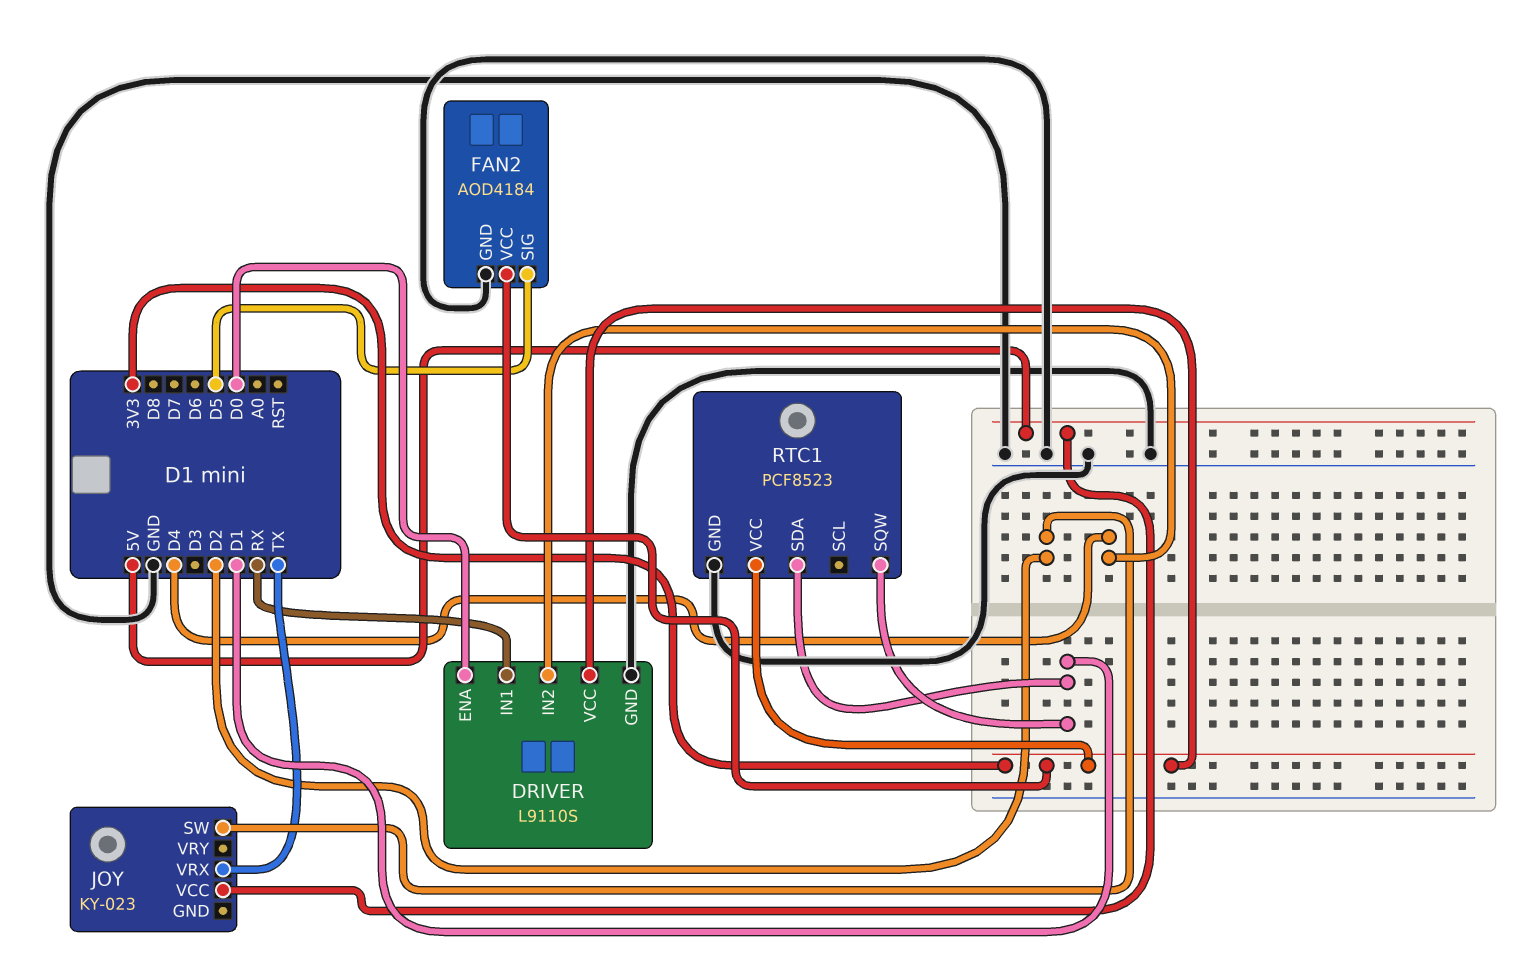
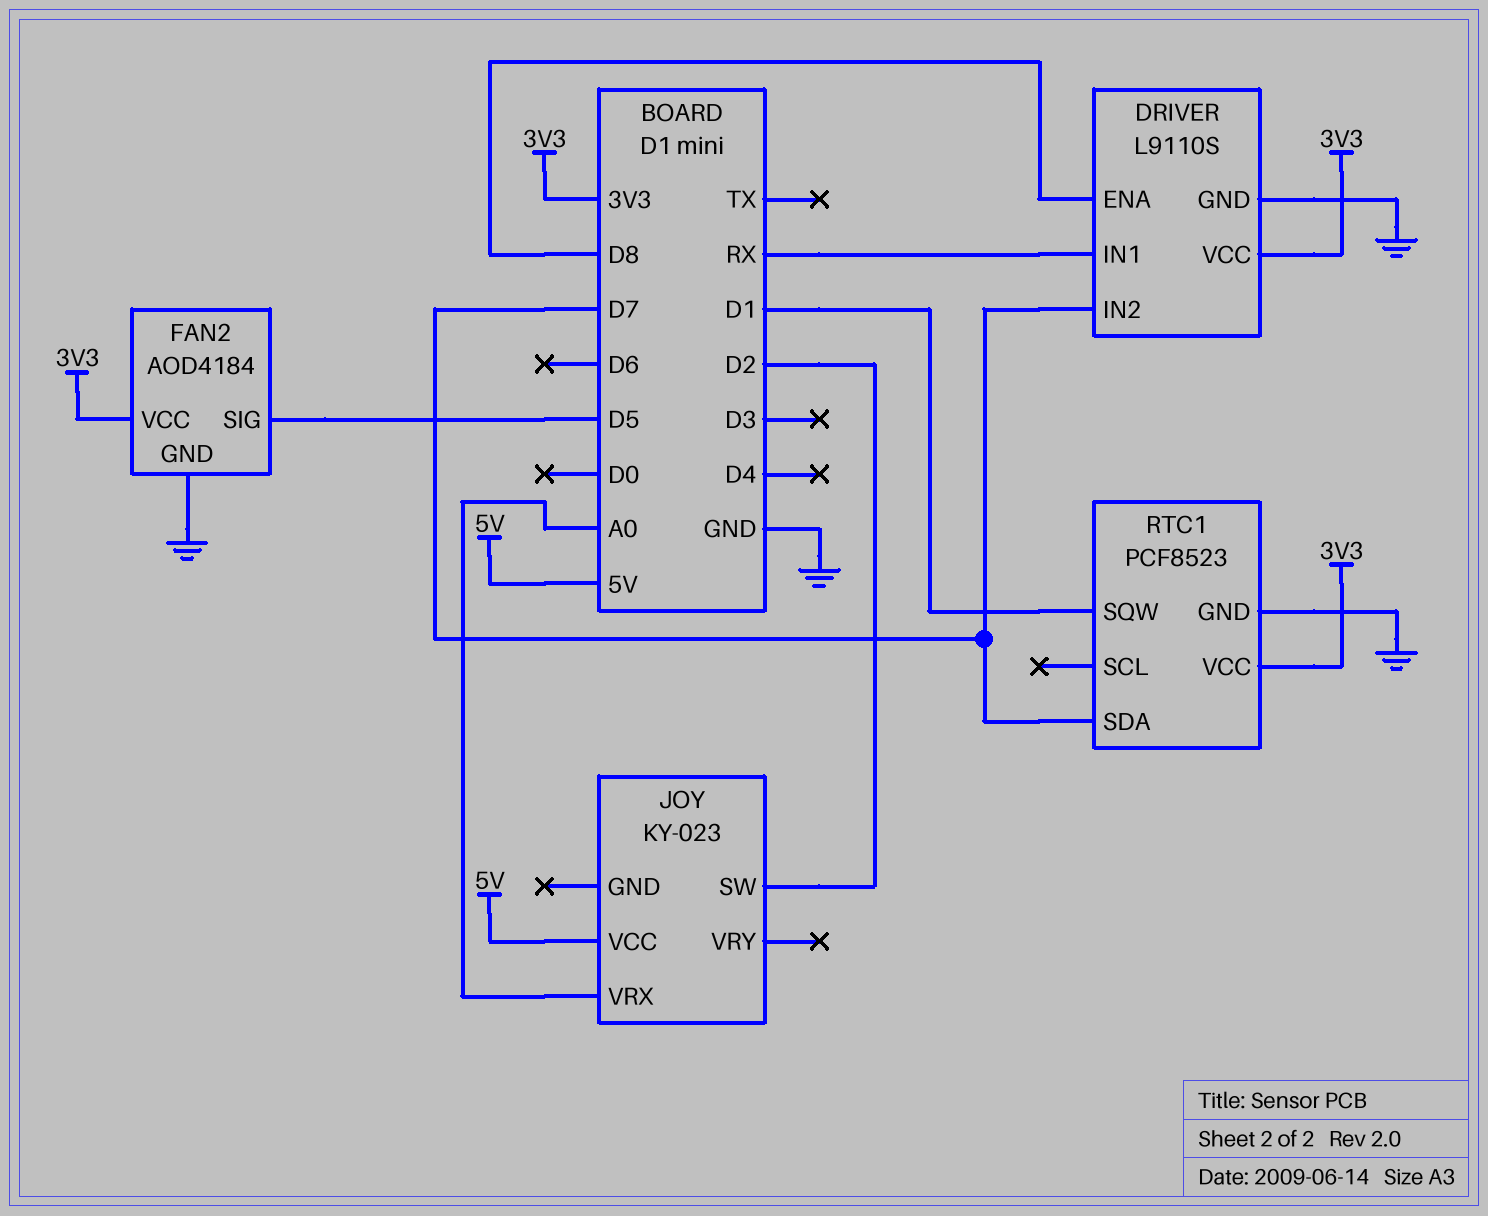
DRIVER pin ENA: D0 -> D8
DRIVER pin IN2: D4 -> D7
JOY pin VRX: TX -> A0
RTC1 pin SDA: D1 -> D7

